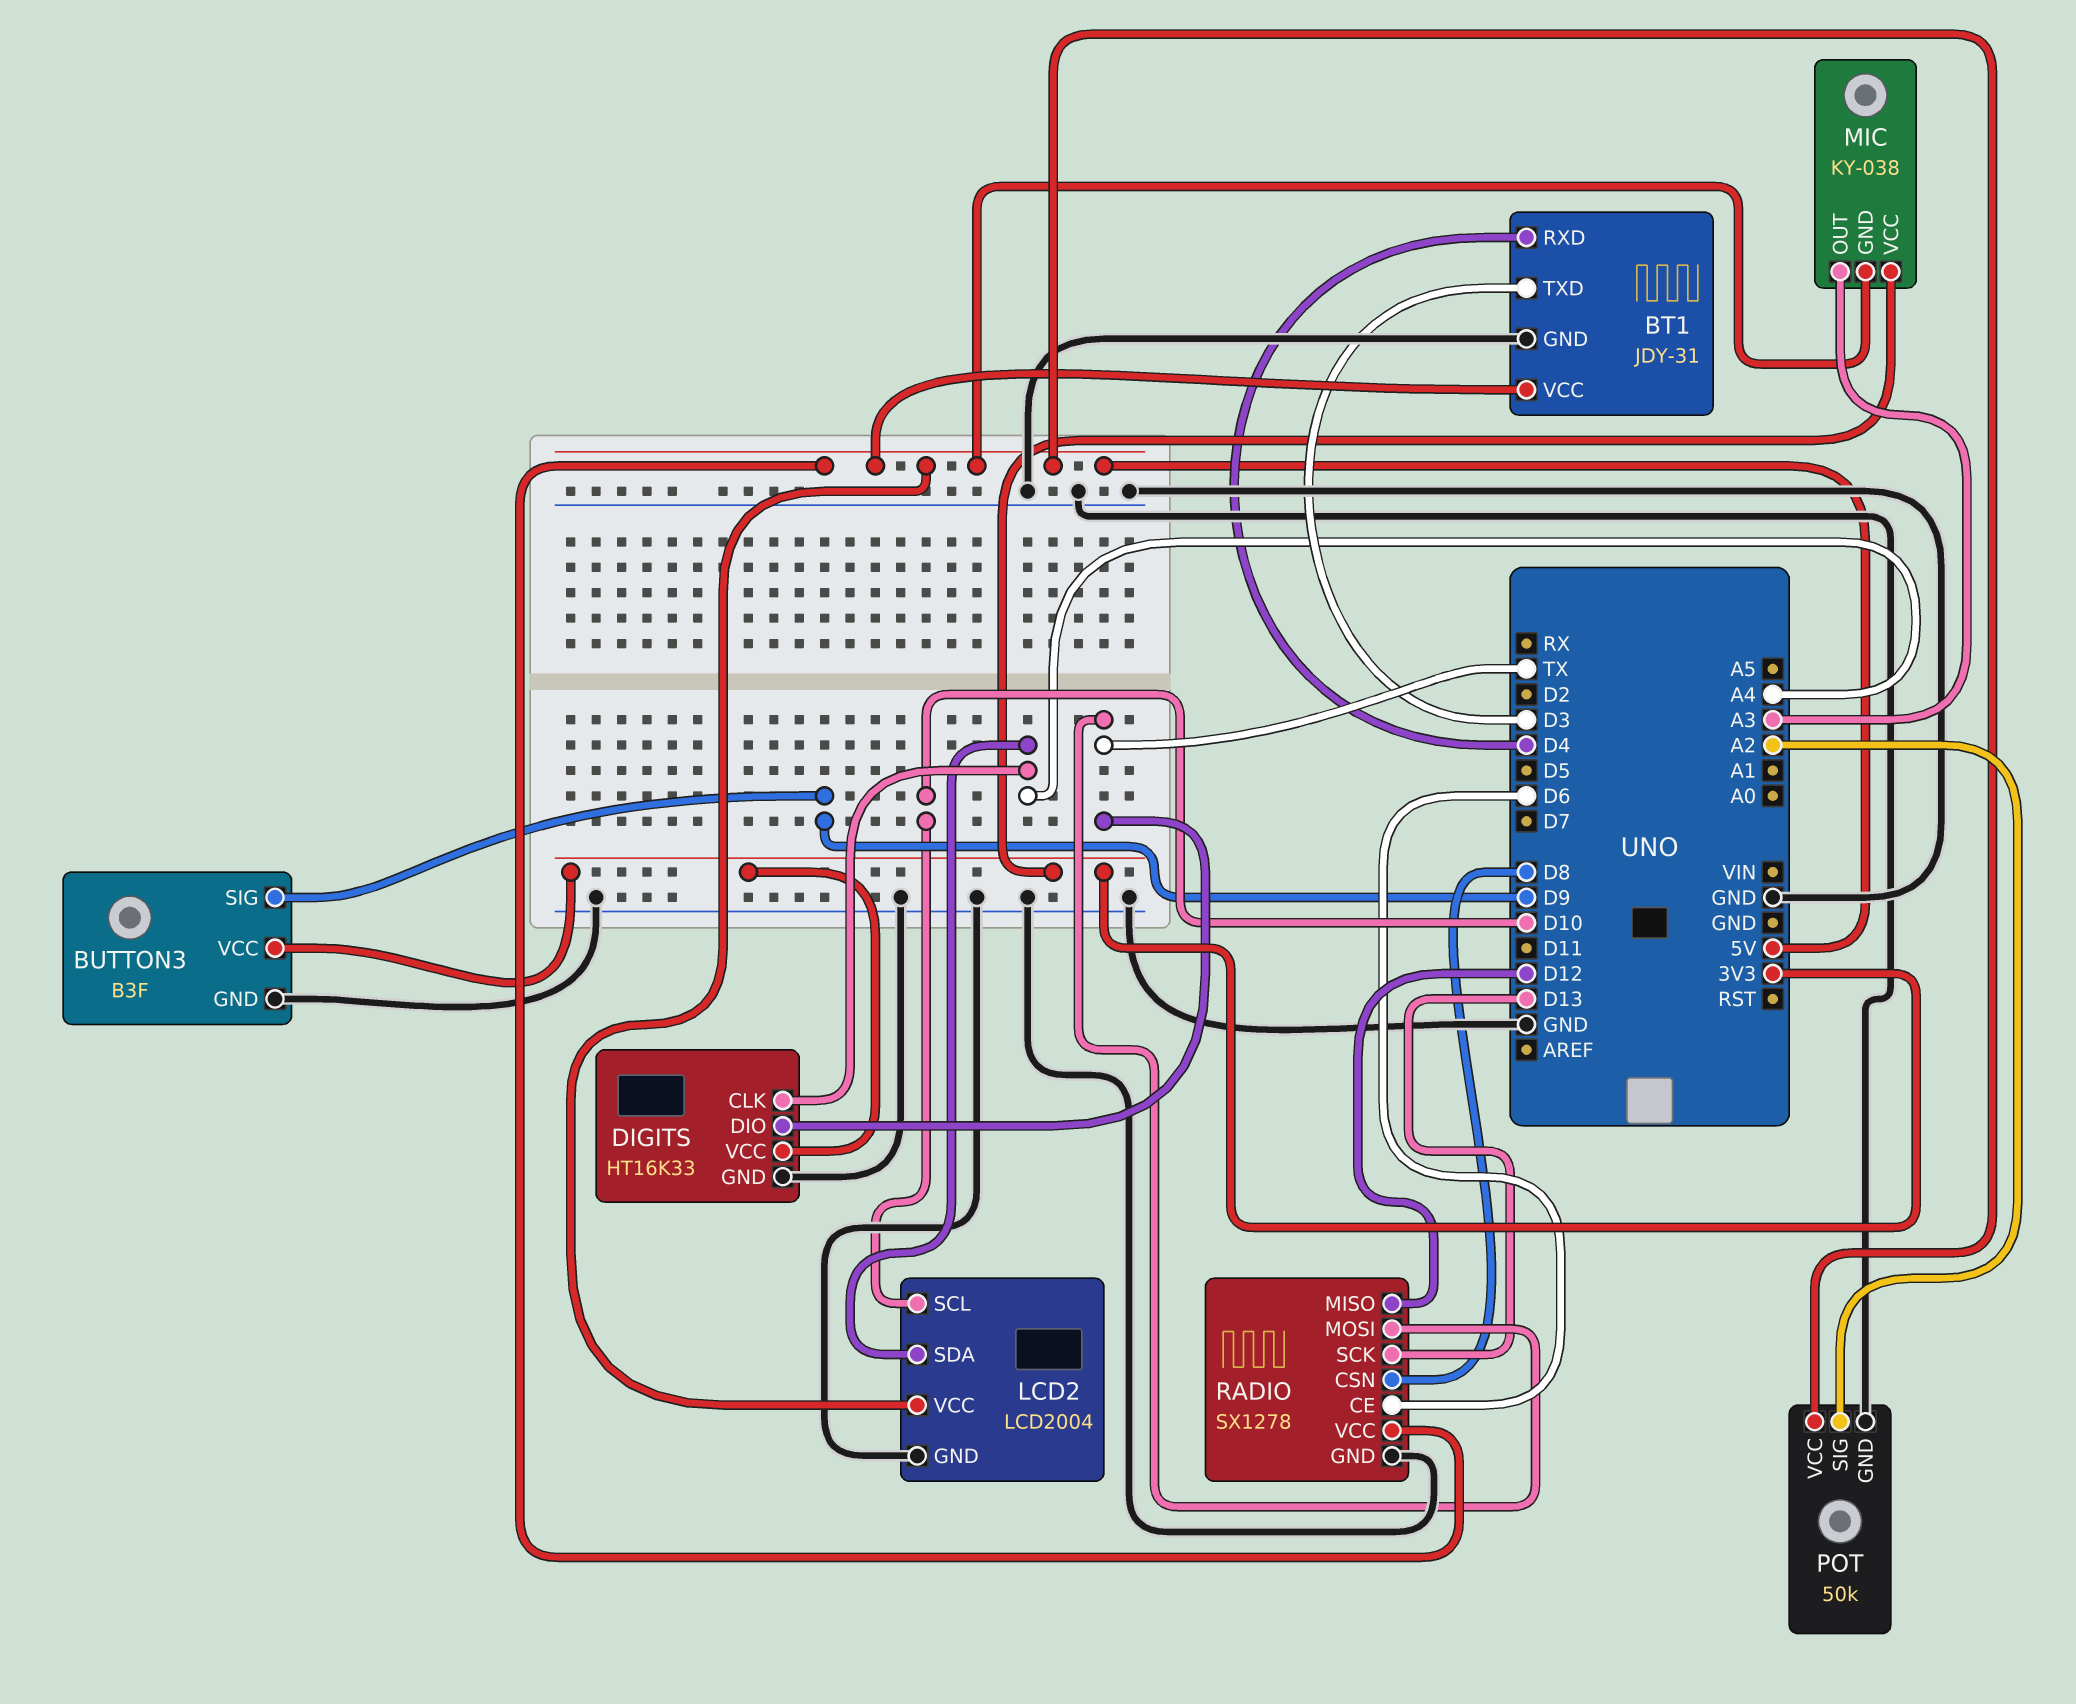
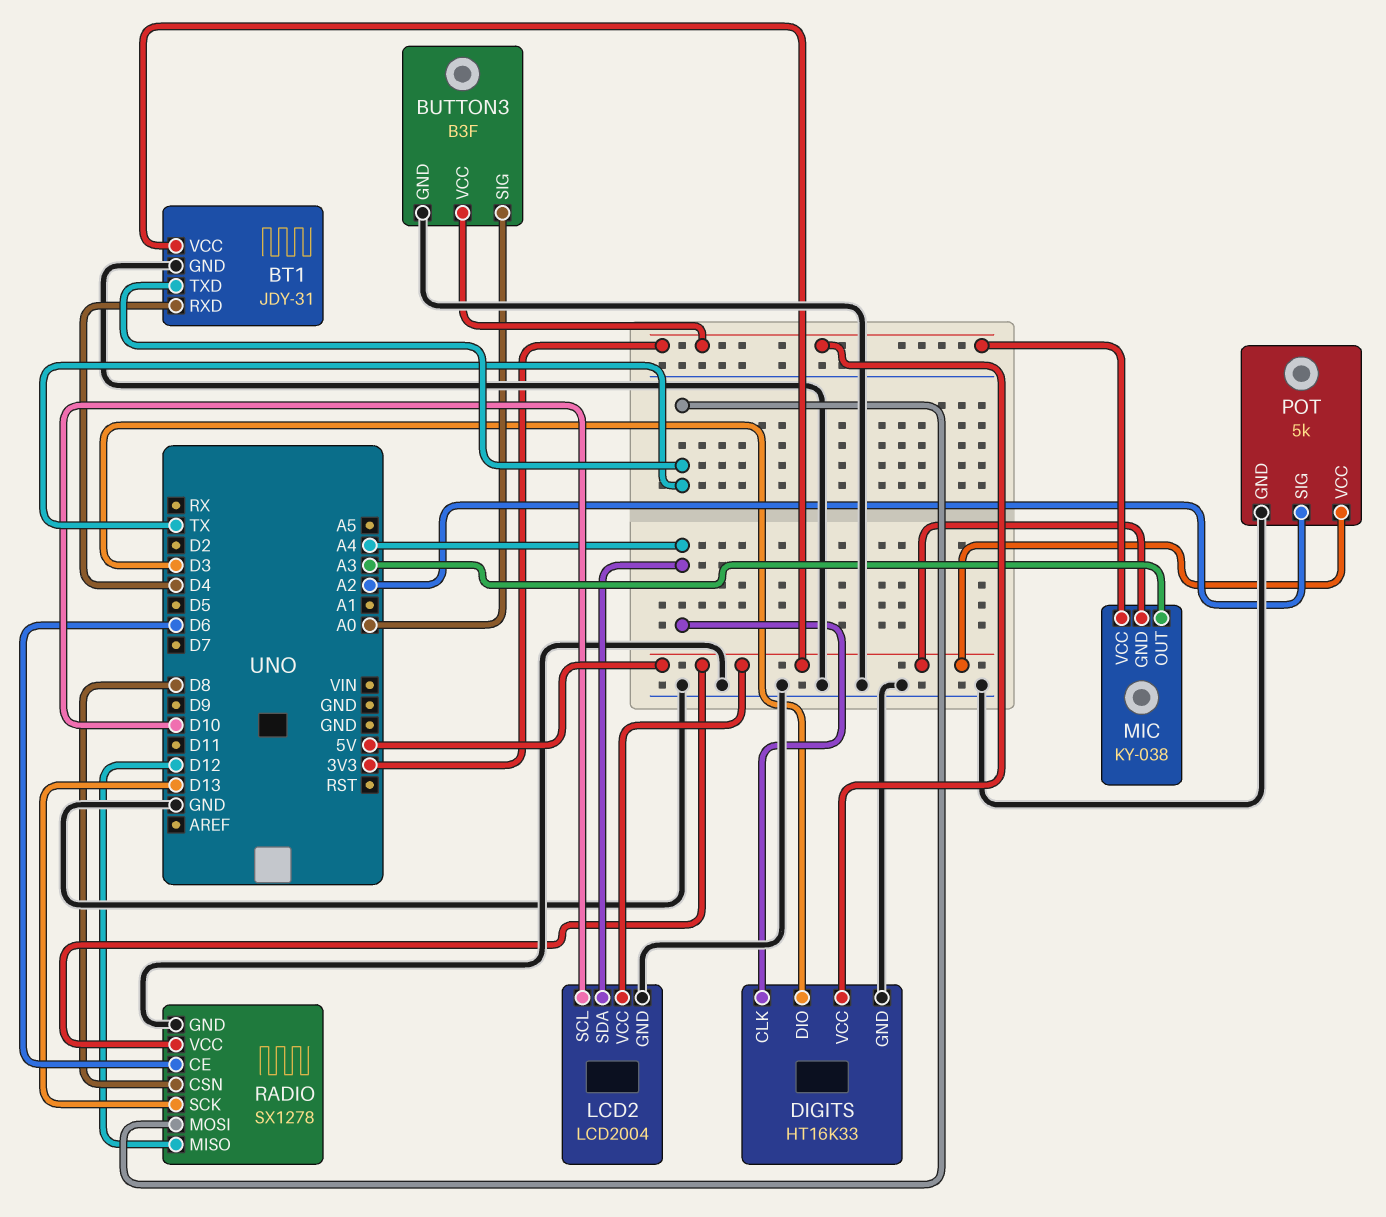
BT1 pin TXD: D3 -> TX
BUTTON3 pin SIG: D9 -> A0
DIGITS pin DIO: TX -> D3
POT: 50k -> 5k

